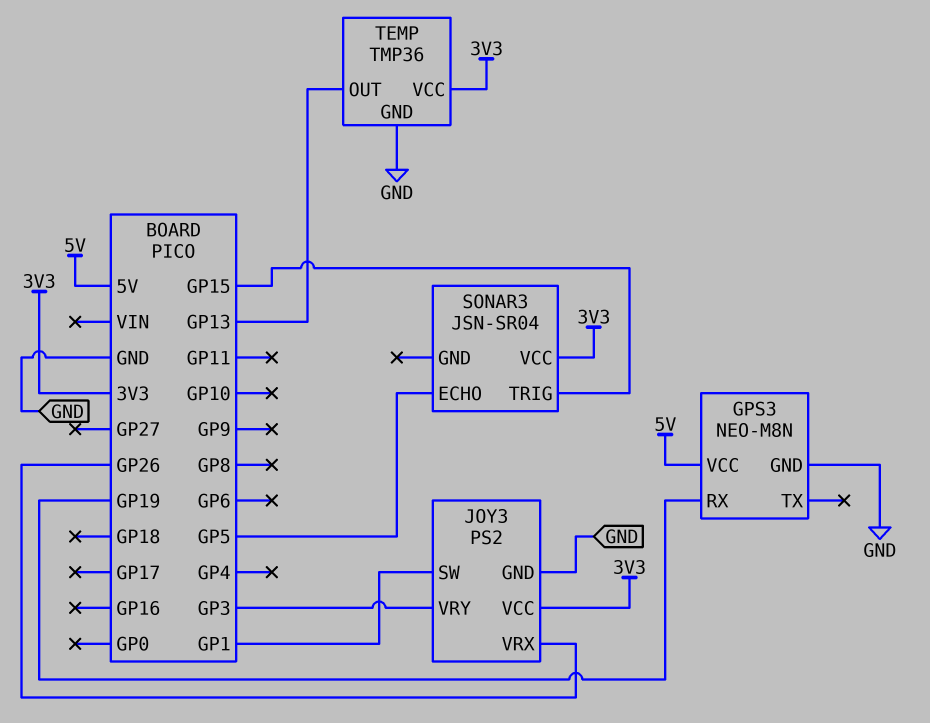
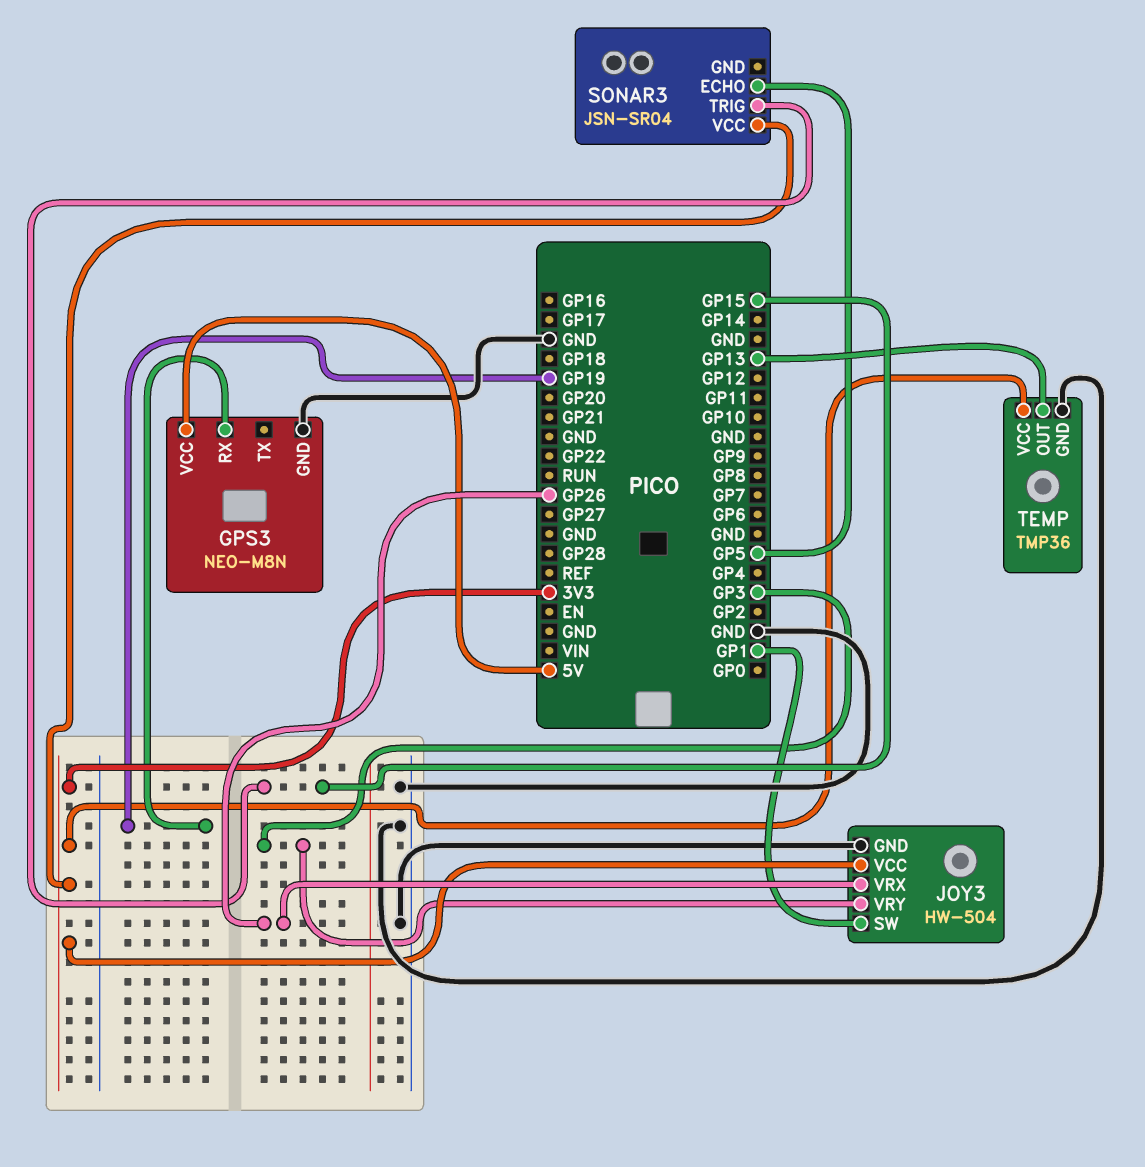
JOY3: PS2 -> HW-504

